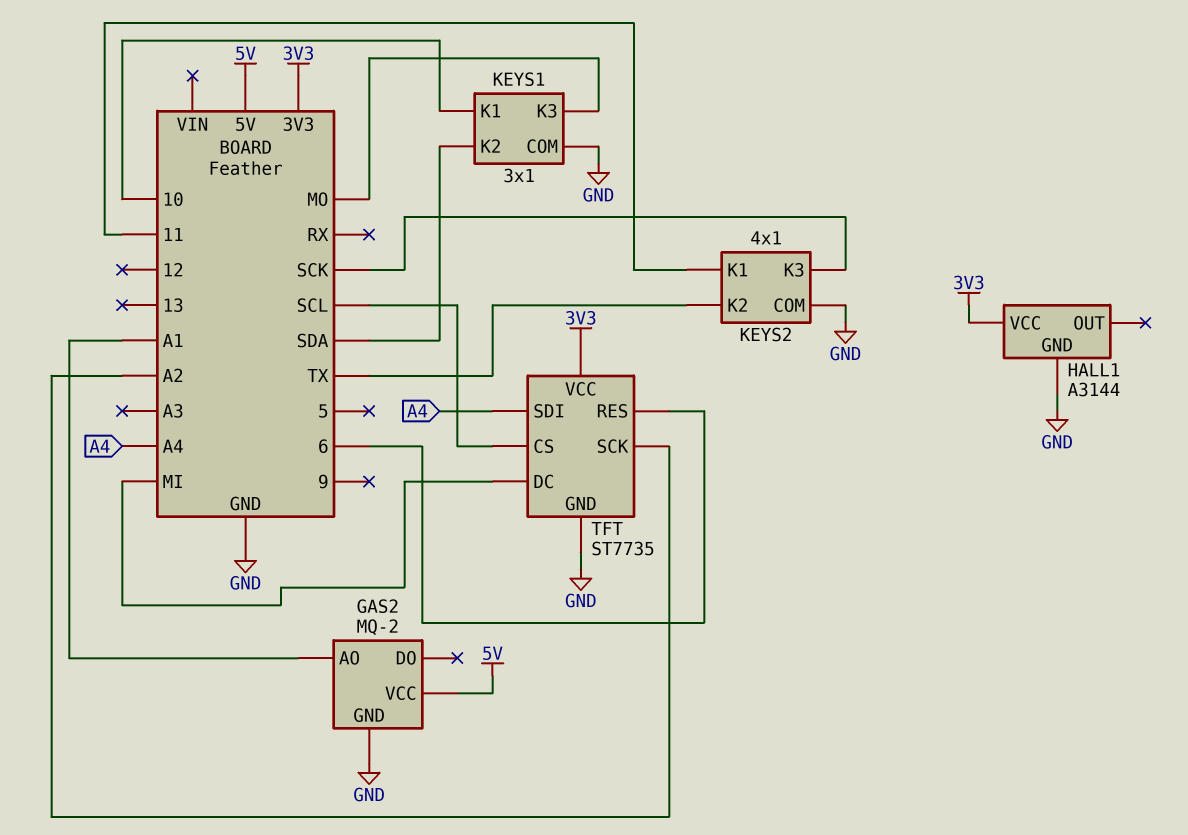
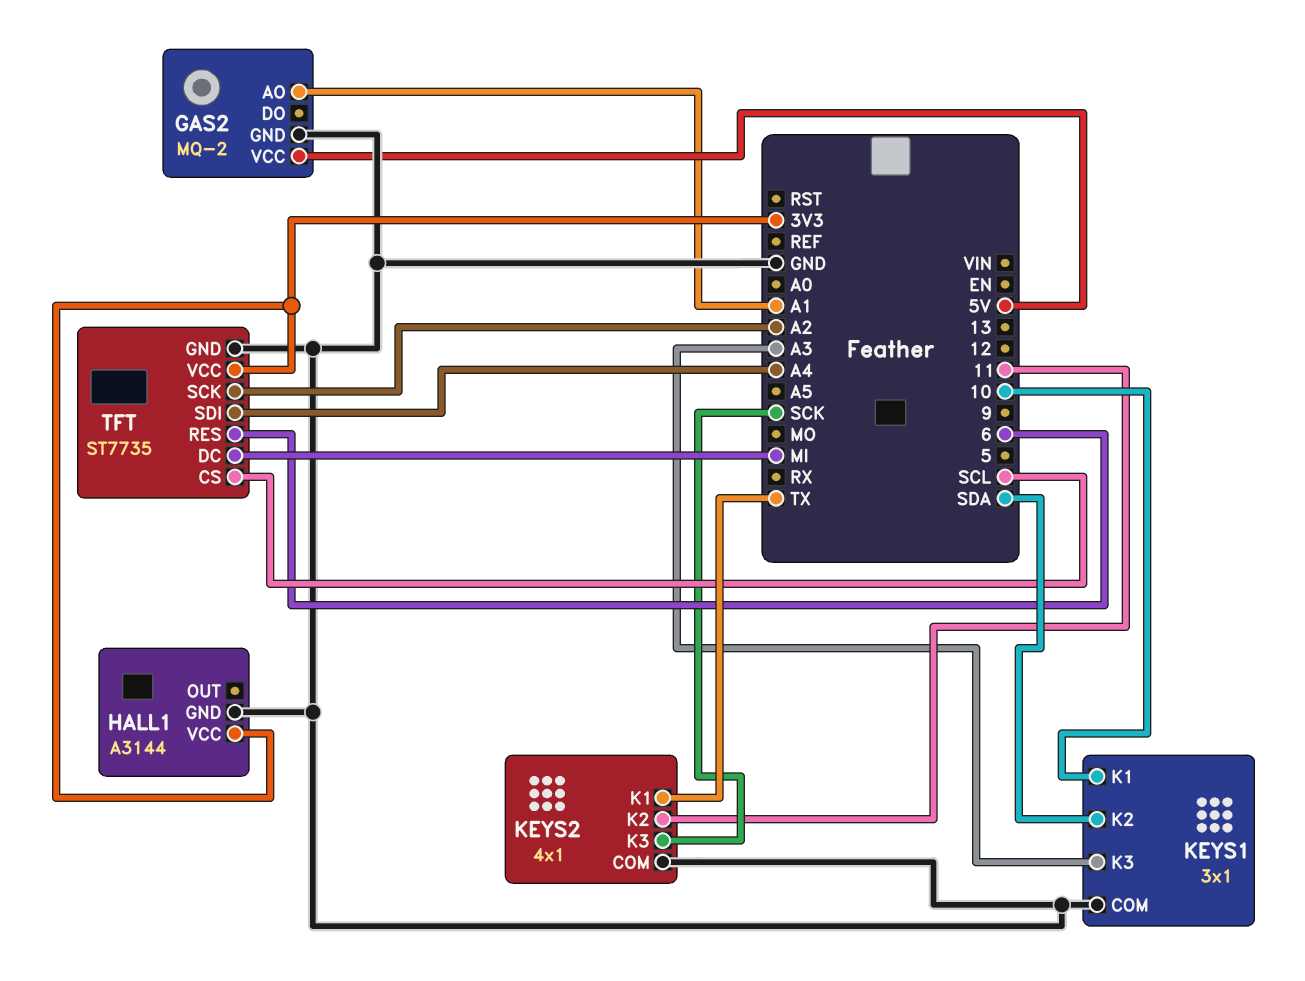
KEYS1 pin K3: MO -> A3
KEYS2 pin K1: 11 -> TX
KEYS2 pin K2: TX -> 11

